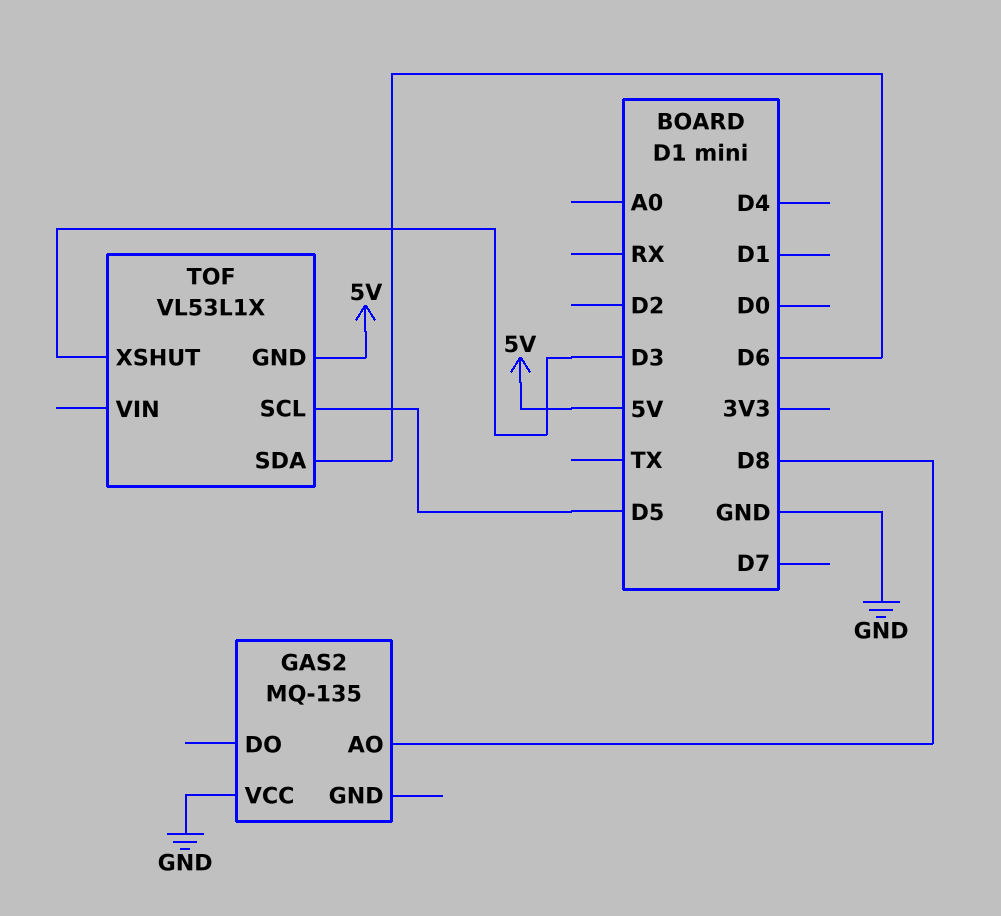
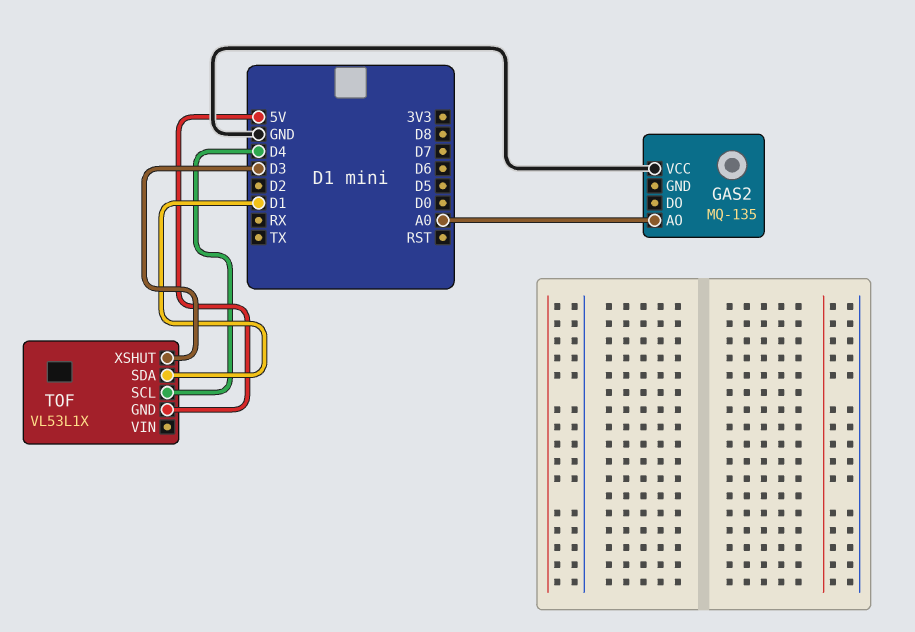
GAS2 pin AO: D8 -> A0
TOF pin SCL: D5 -> D4
TOF pin SDA: D6 -> D1

